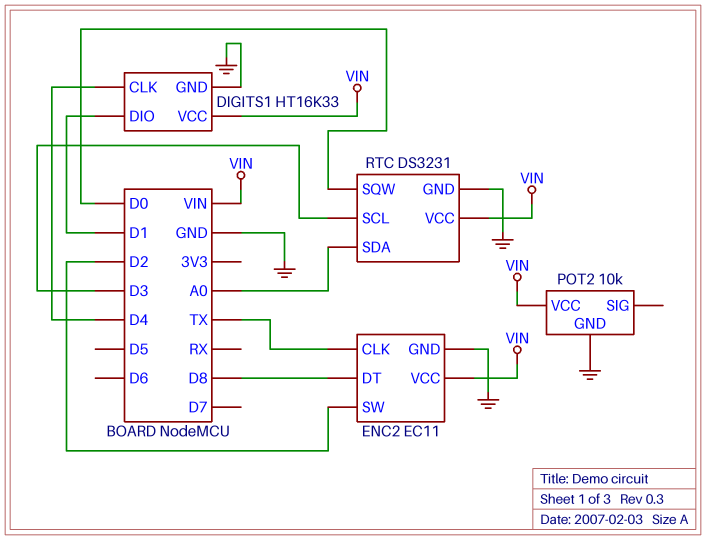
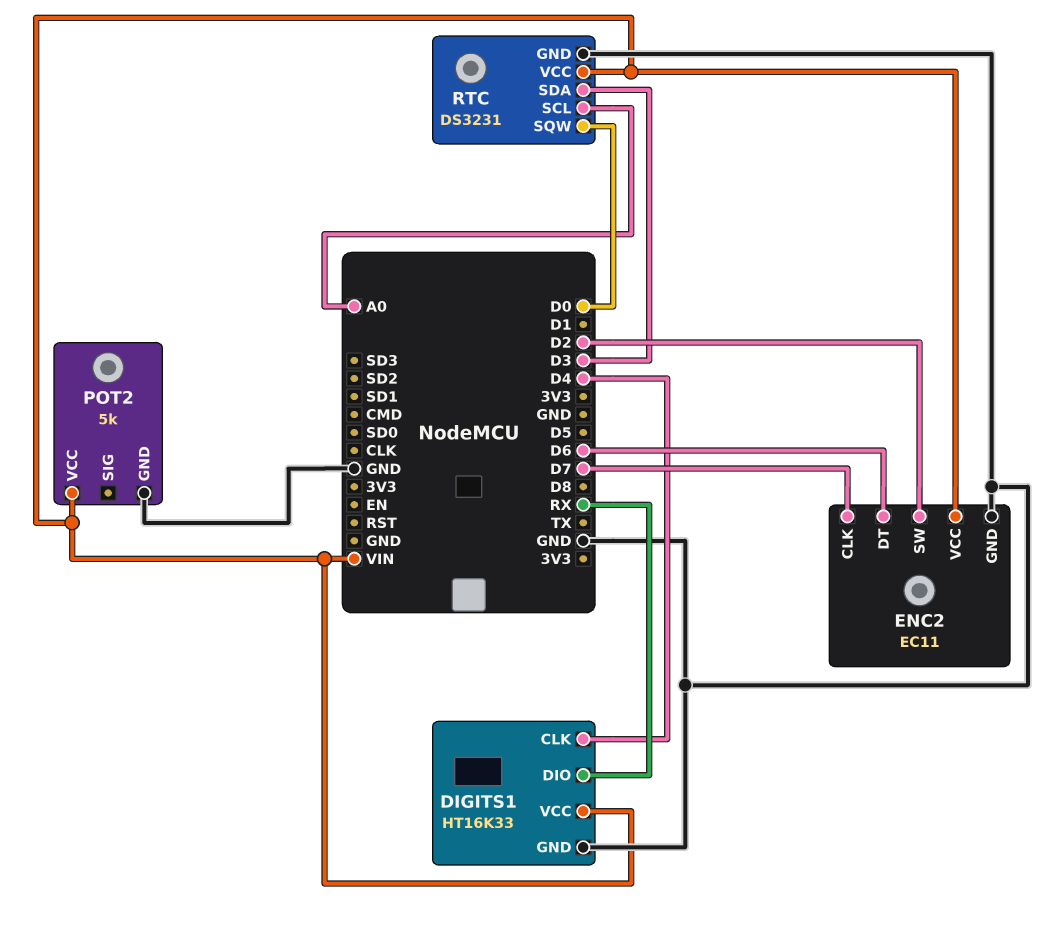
DIGITS1 pin DIO: D1 -> RX
ENC2 pin CLK: TX -> D7
ENC2 pin DT: D8 -> D6
POT2: 10k -> 5k
RTC pin SCL: D3 -> A0
RTC pin SDA: A0 -> D3

